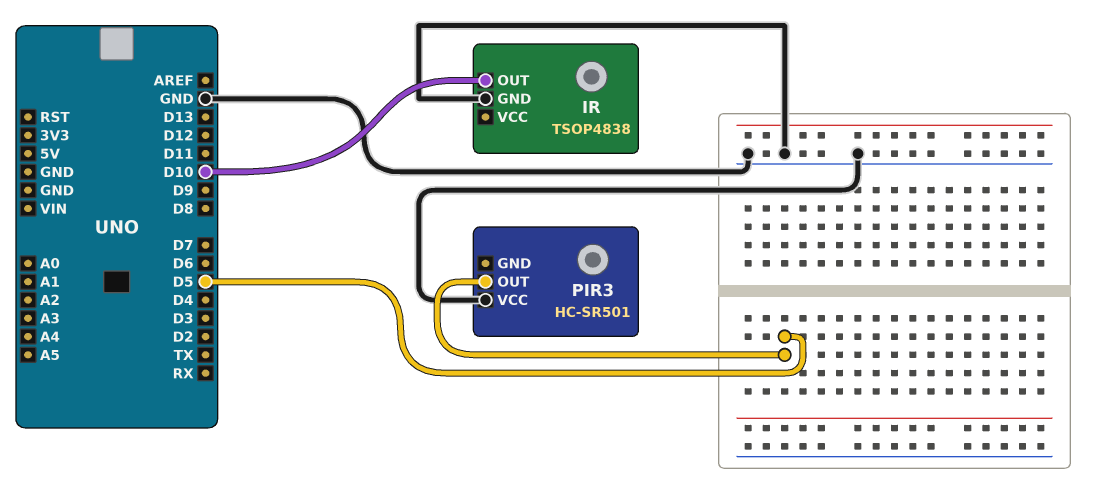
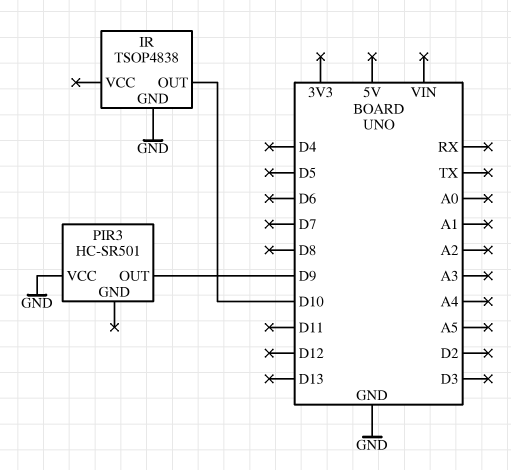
PIR3 pin OUT: D5 -> D9

